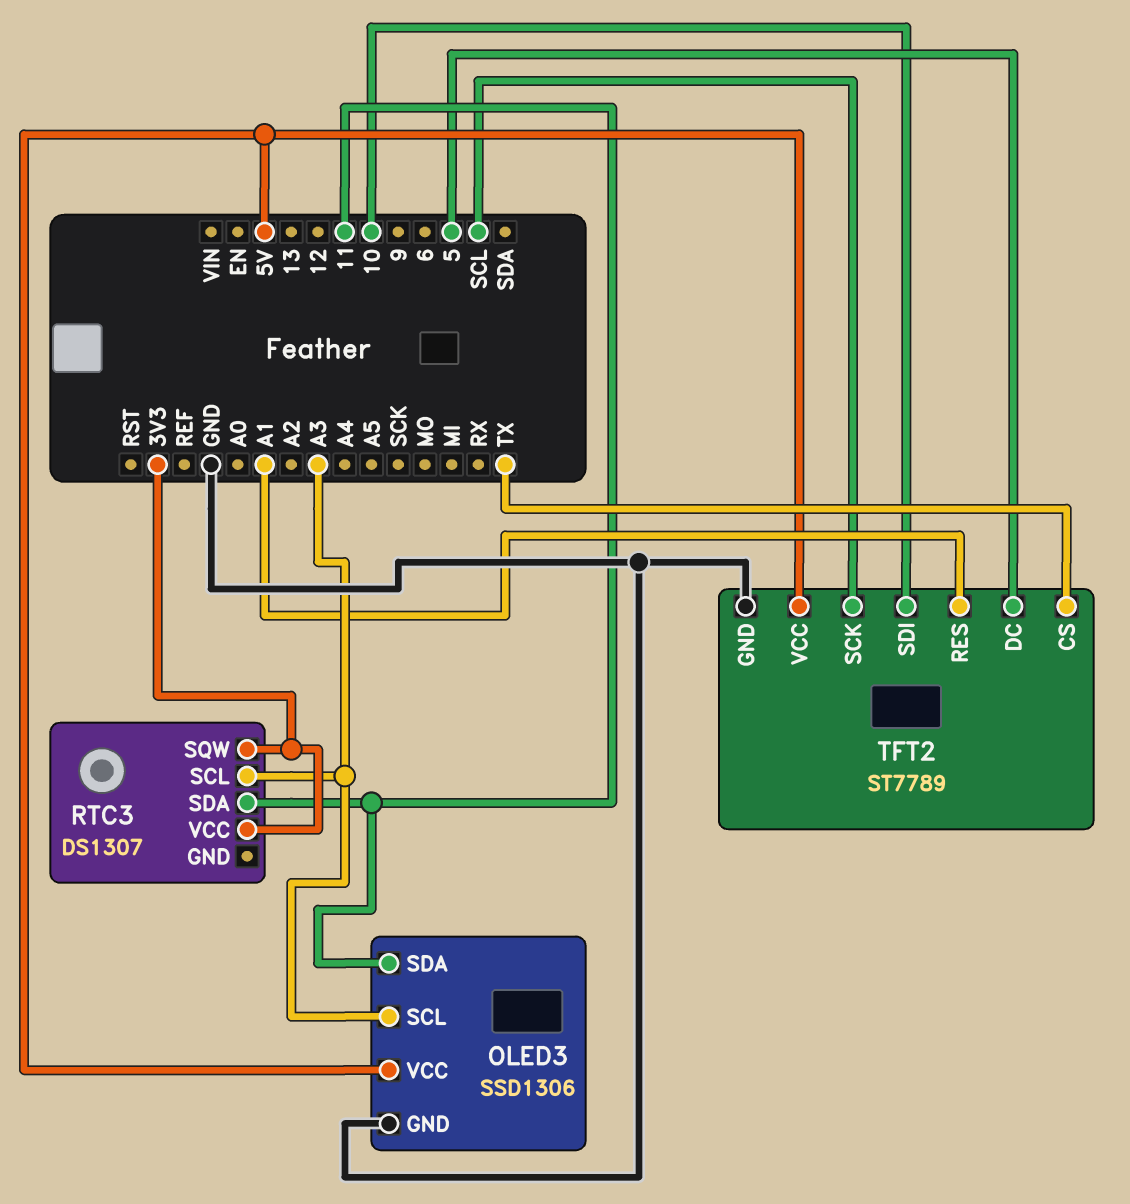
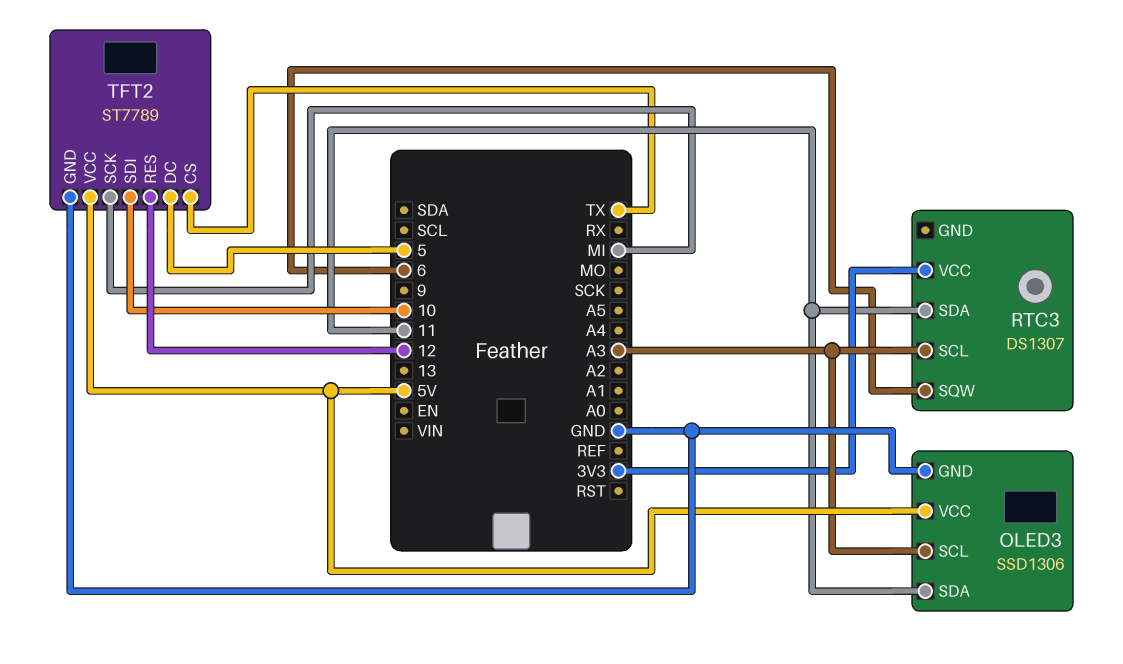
RTC3 pin SQW: 3V3 -> 6
TFT2 pin RES: A1 -> 12
TFT2 pin SCK: SCL -> MI

